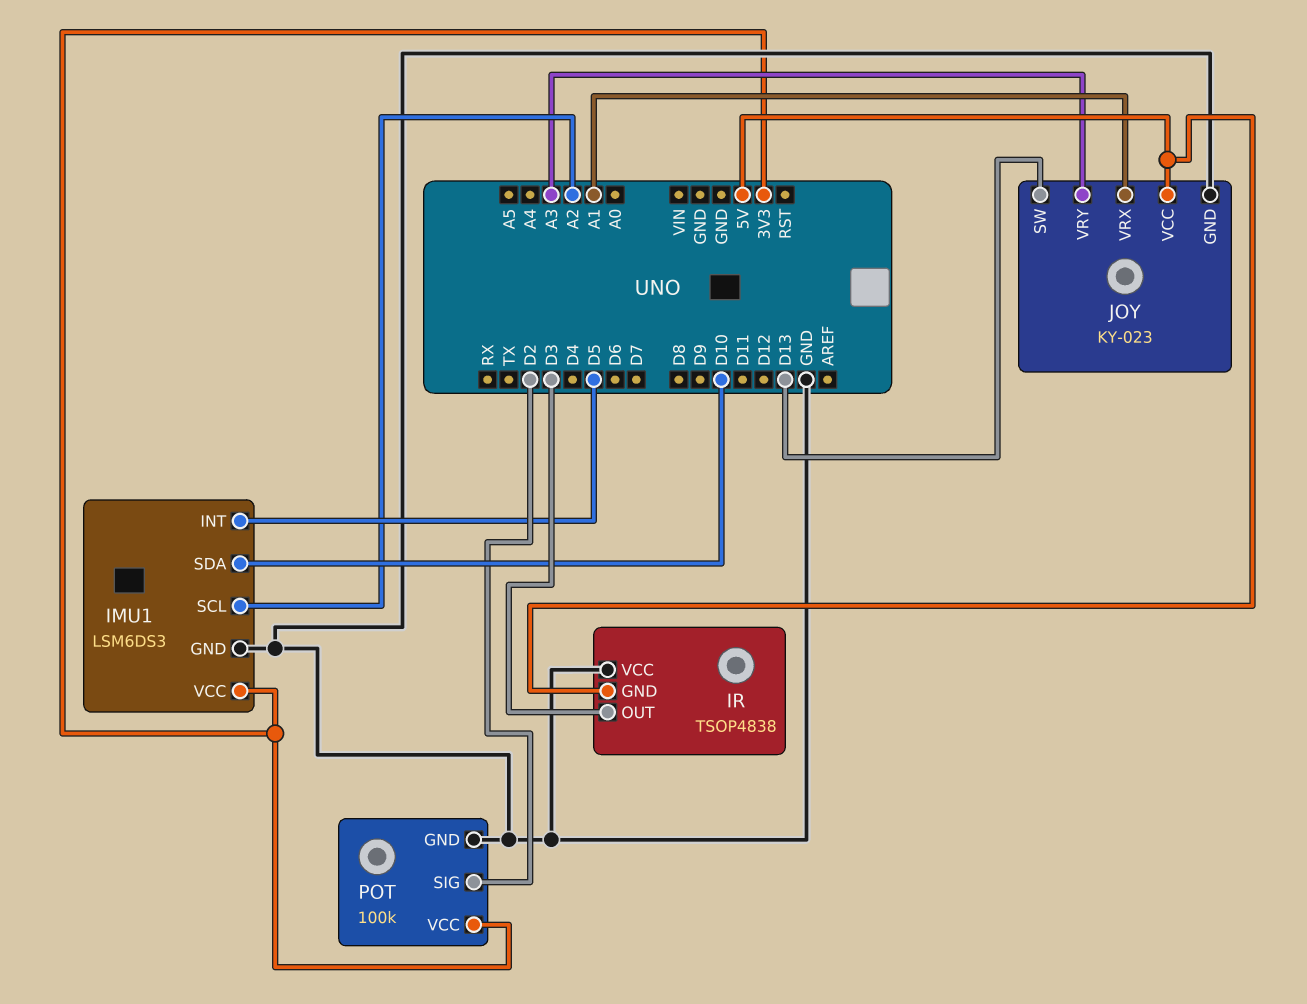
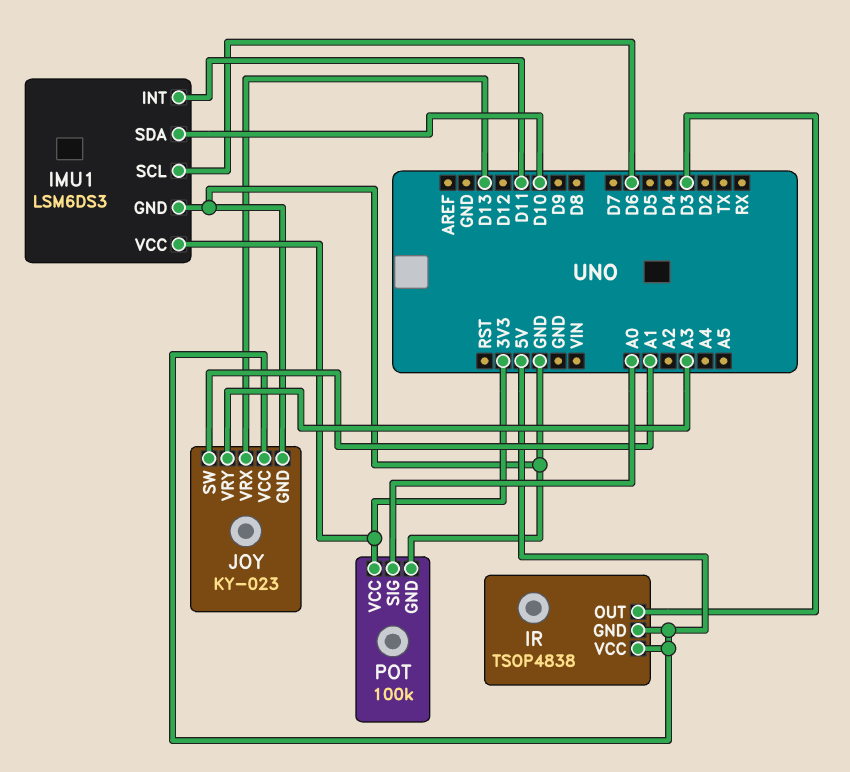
IMU1 pin INT: D5 -> D11
IMU1 pin SCL: A2 -> D6
IR pin VCC: GND -> 5V
JOY pin SW: D13 -> A1
JOY pin VRX: A1 -> D13
POT pin SIG: D2 -> A0

